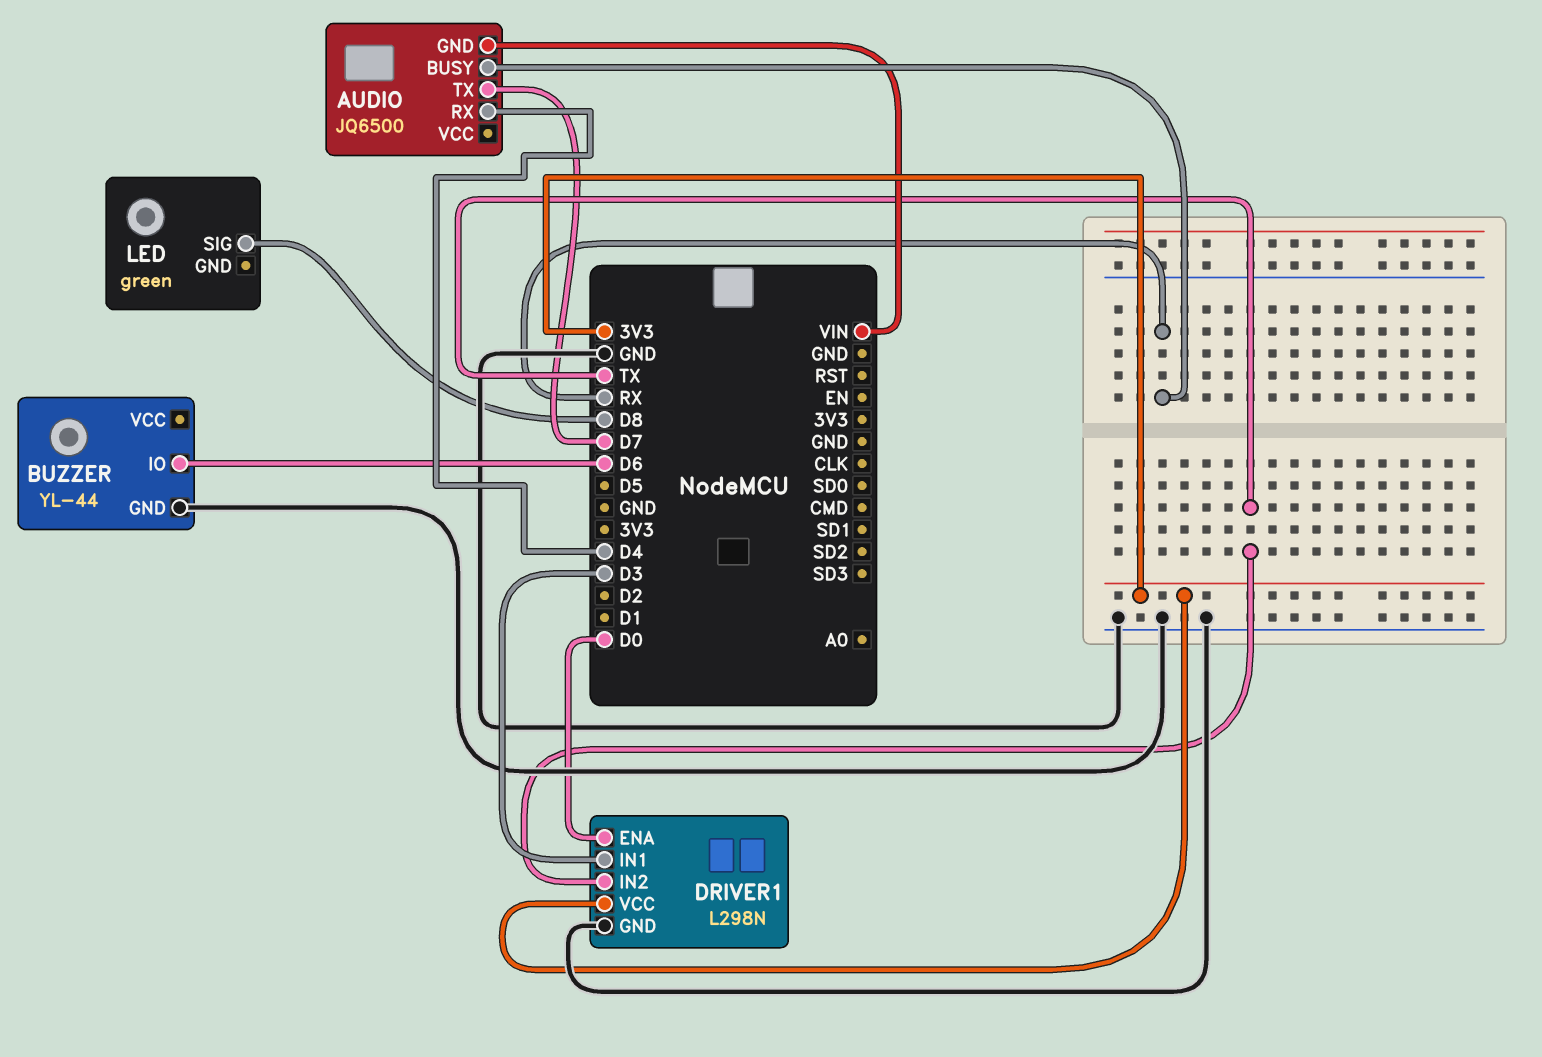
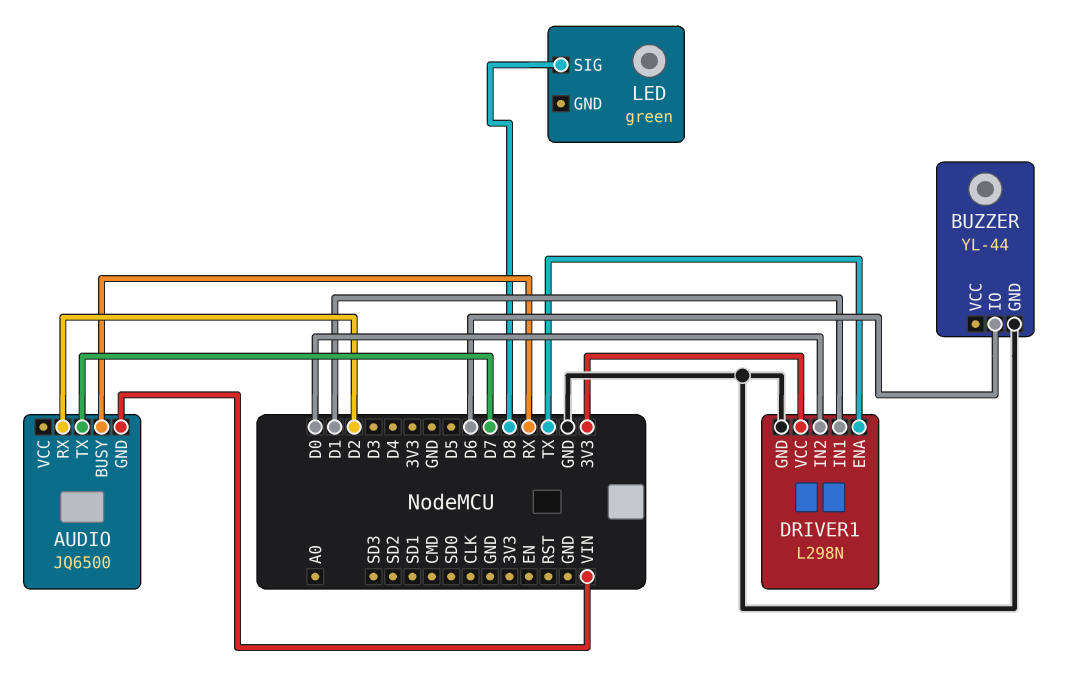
AUDIO pin RX: D4 -> D2
DRIVER1 pin ENA: D0 -> TX
DRIVER1 pin IN1: D3 -> D1
DRIVER1 pin IN2: TX -> D0

